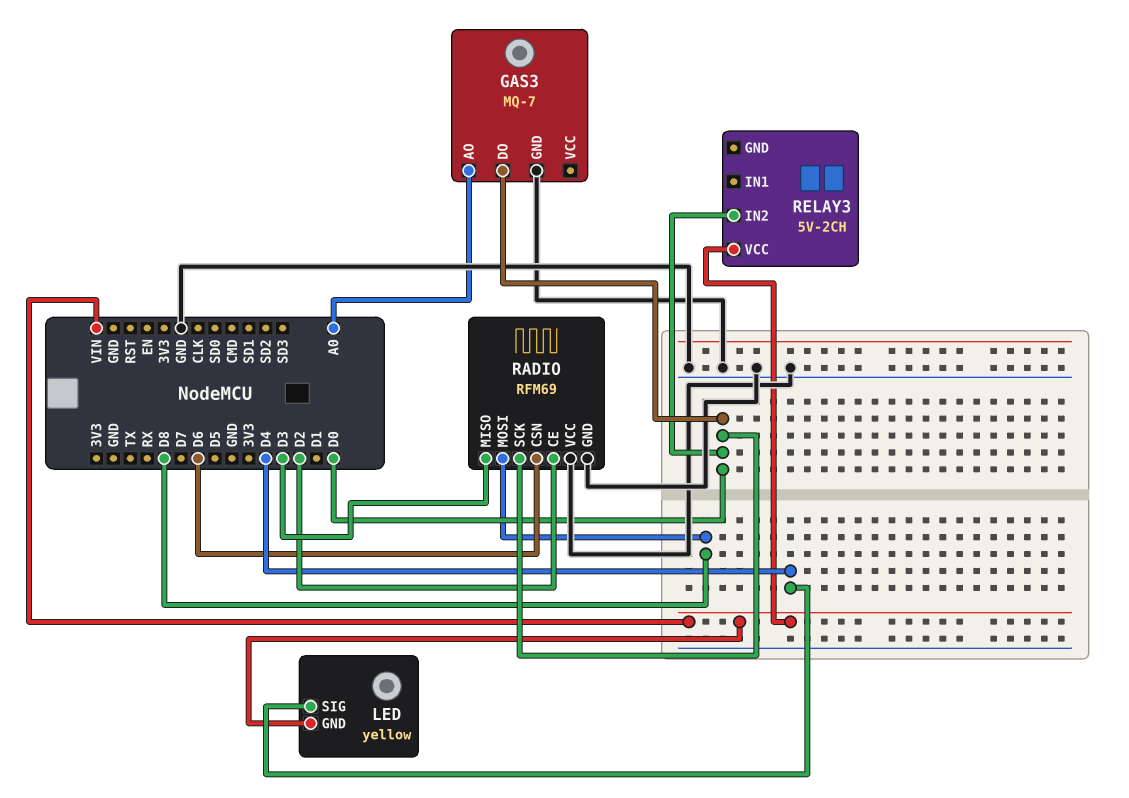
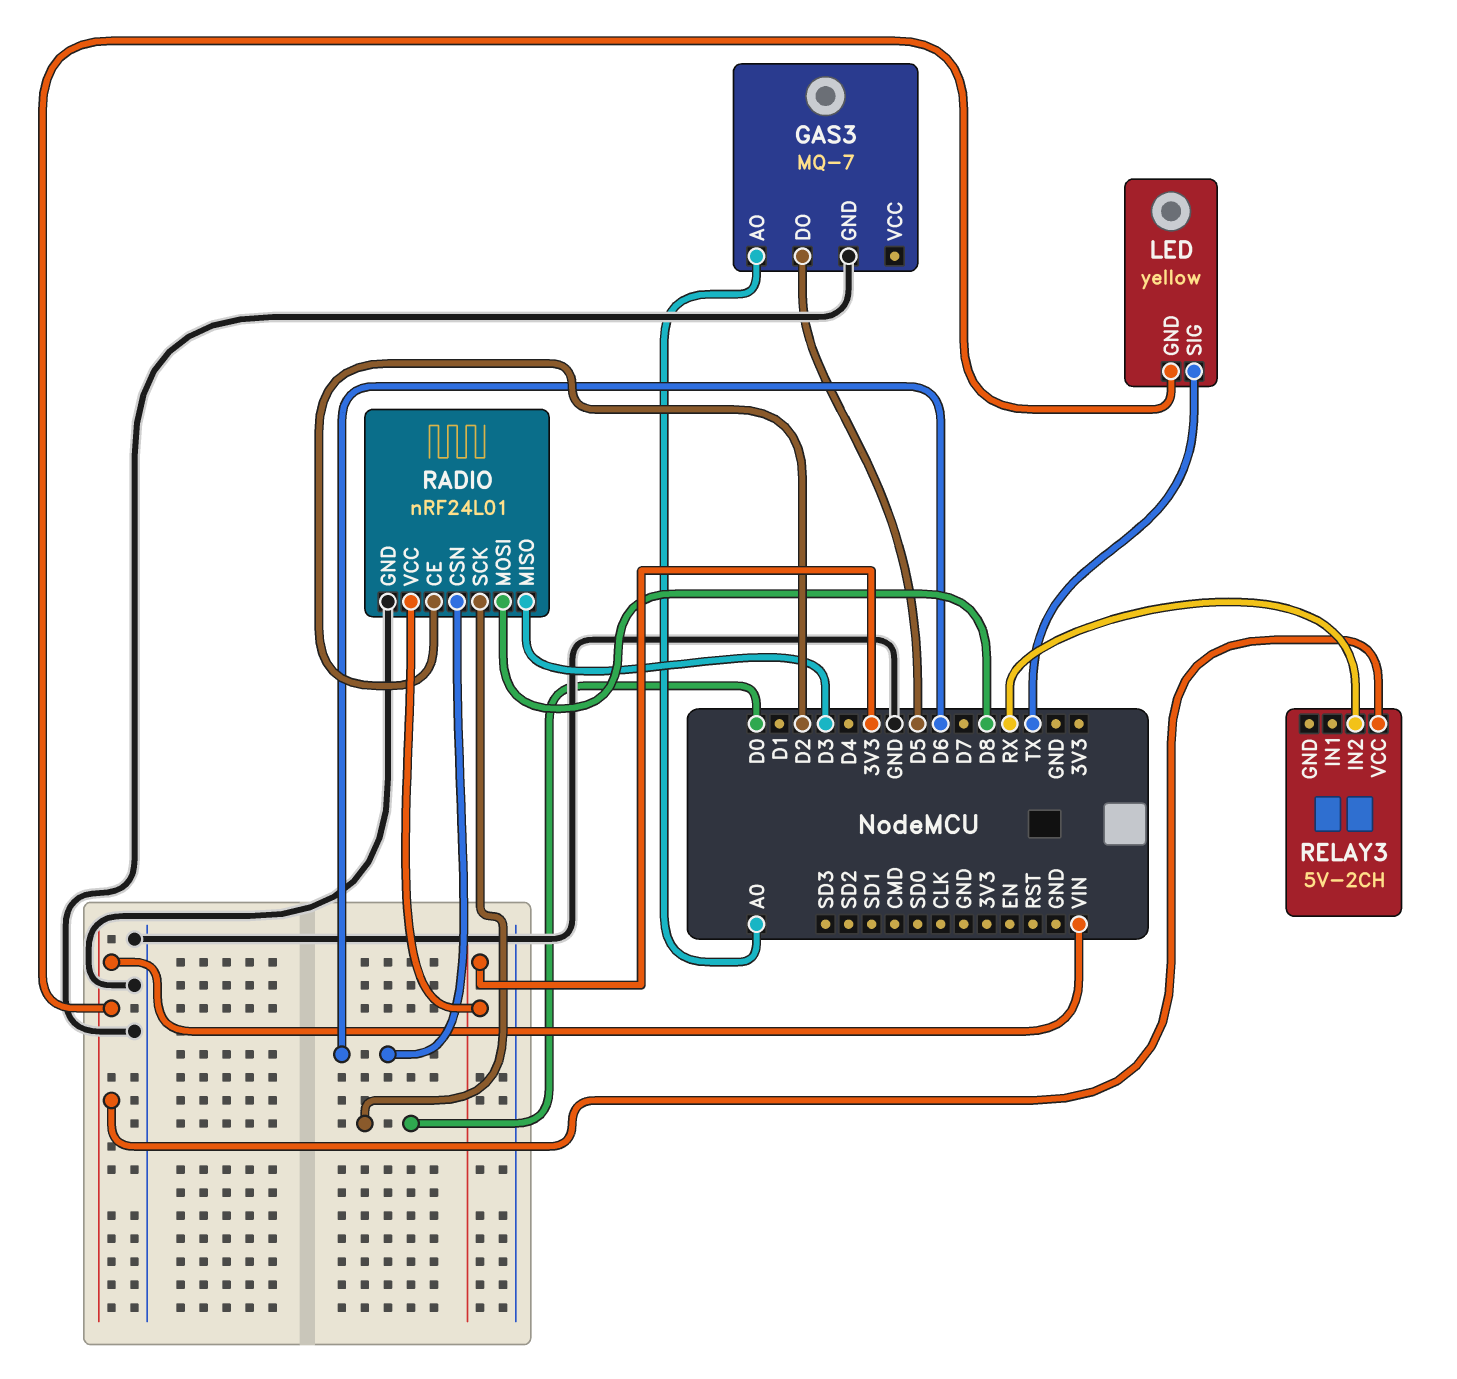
GAS3 pin DO: D0 -> D5
LED pin SIG: D4 -> TX
RADIO: RFM69 -> nRF24L01
RADIO pin VCC: GND -> 3V3
RELAY3 pin IN2: D0 -> RX

